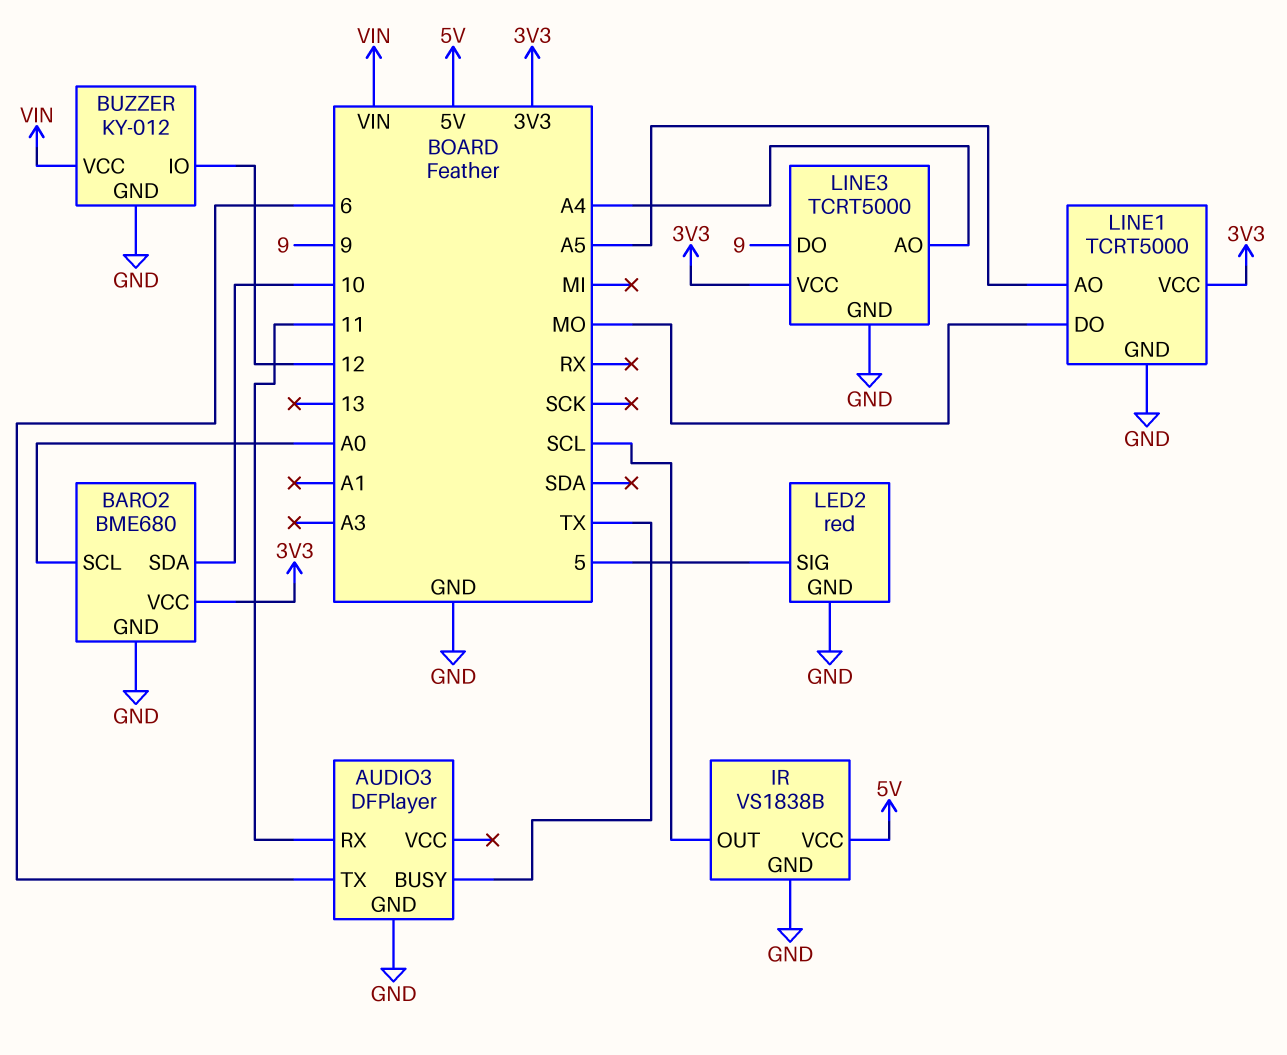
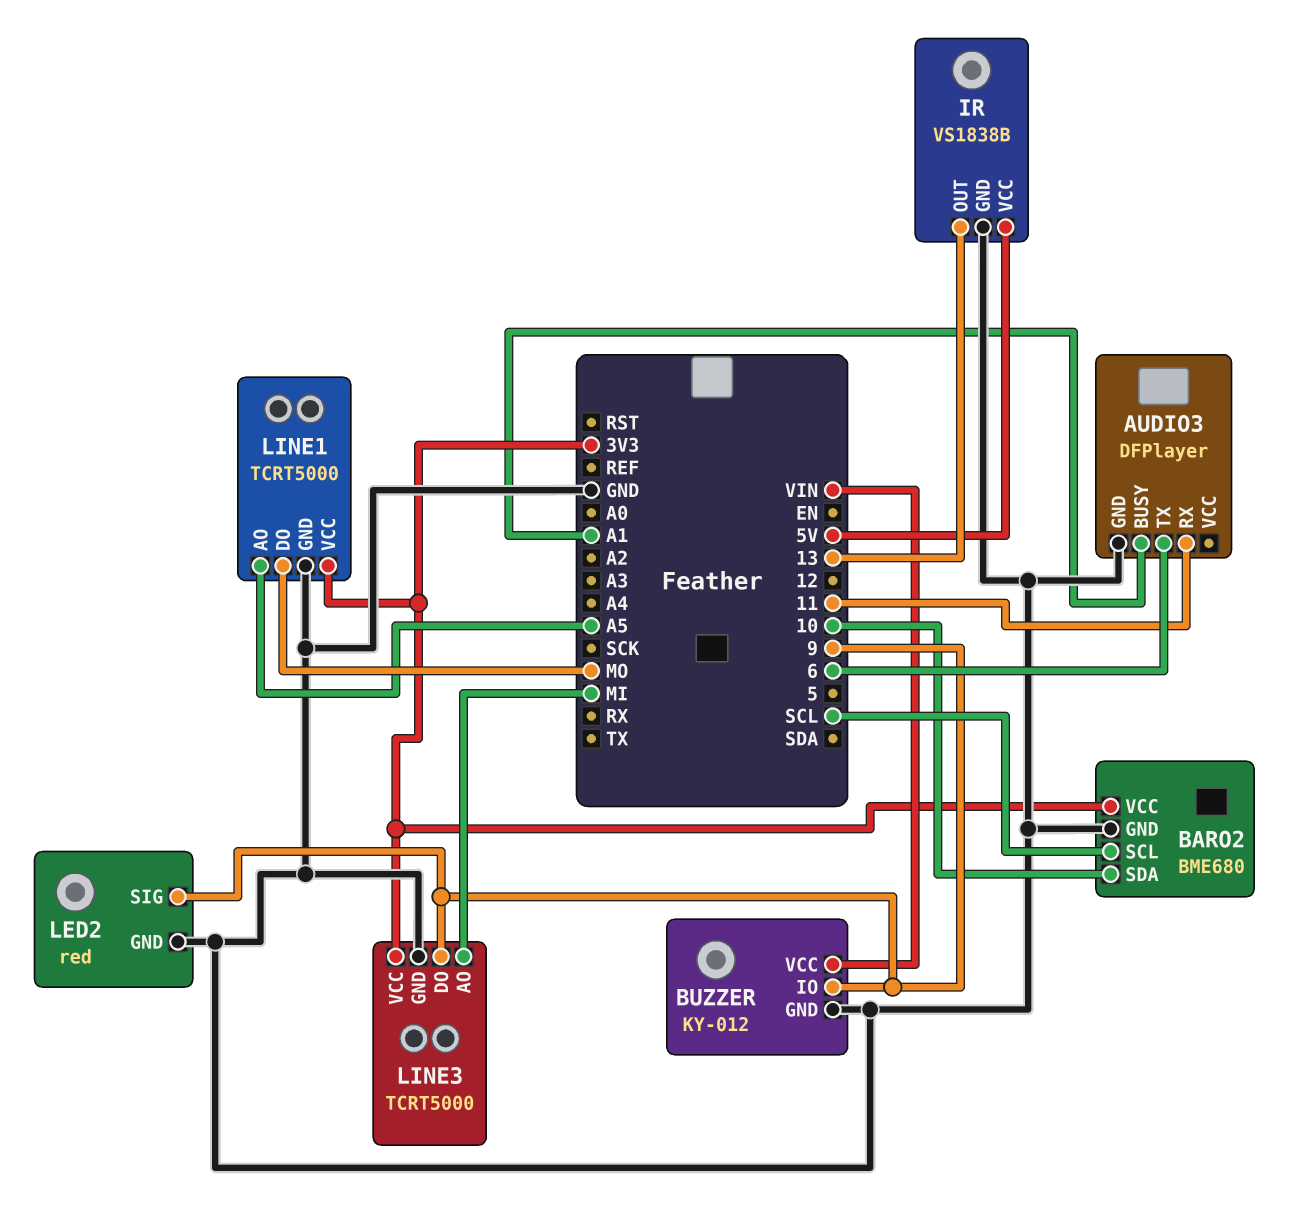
AUDIO3 pin BUSY: TX -> A1
BARO2 pin SCL: A0 -> SCL
BUZZER pin IO: 12 -> 9
IR pin OUT: SCL -> 13
LED2 pin SIG: 5 -> 9
LINE3 pin AO: A4 -> MI

